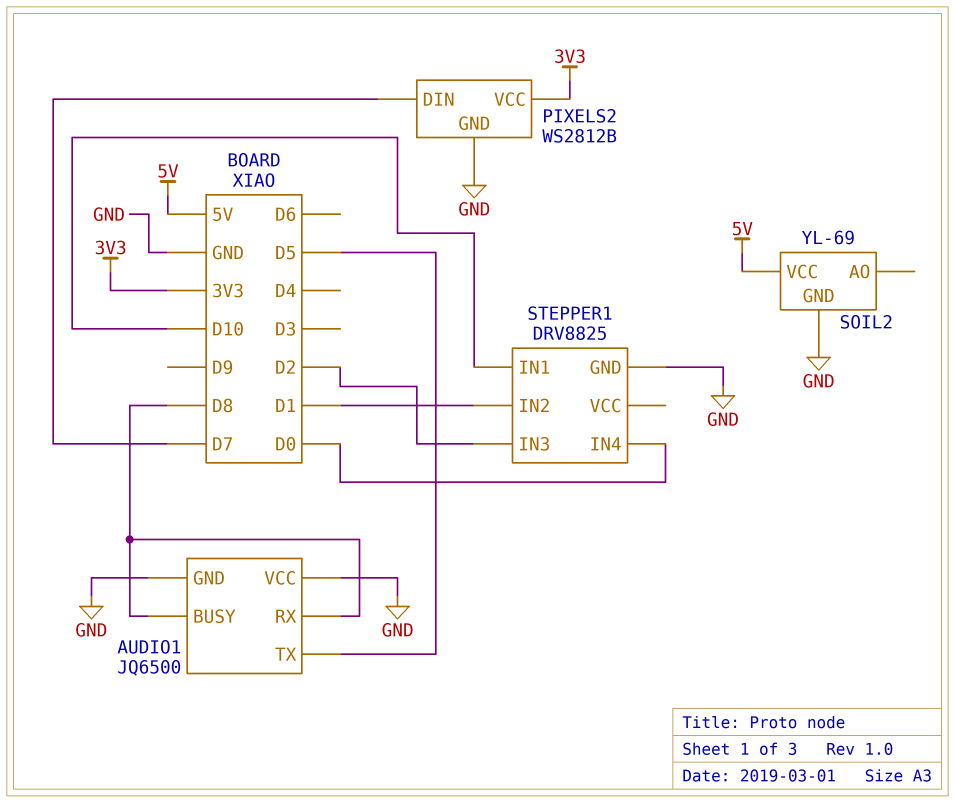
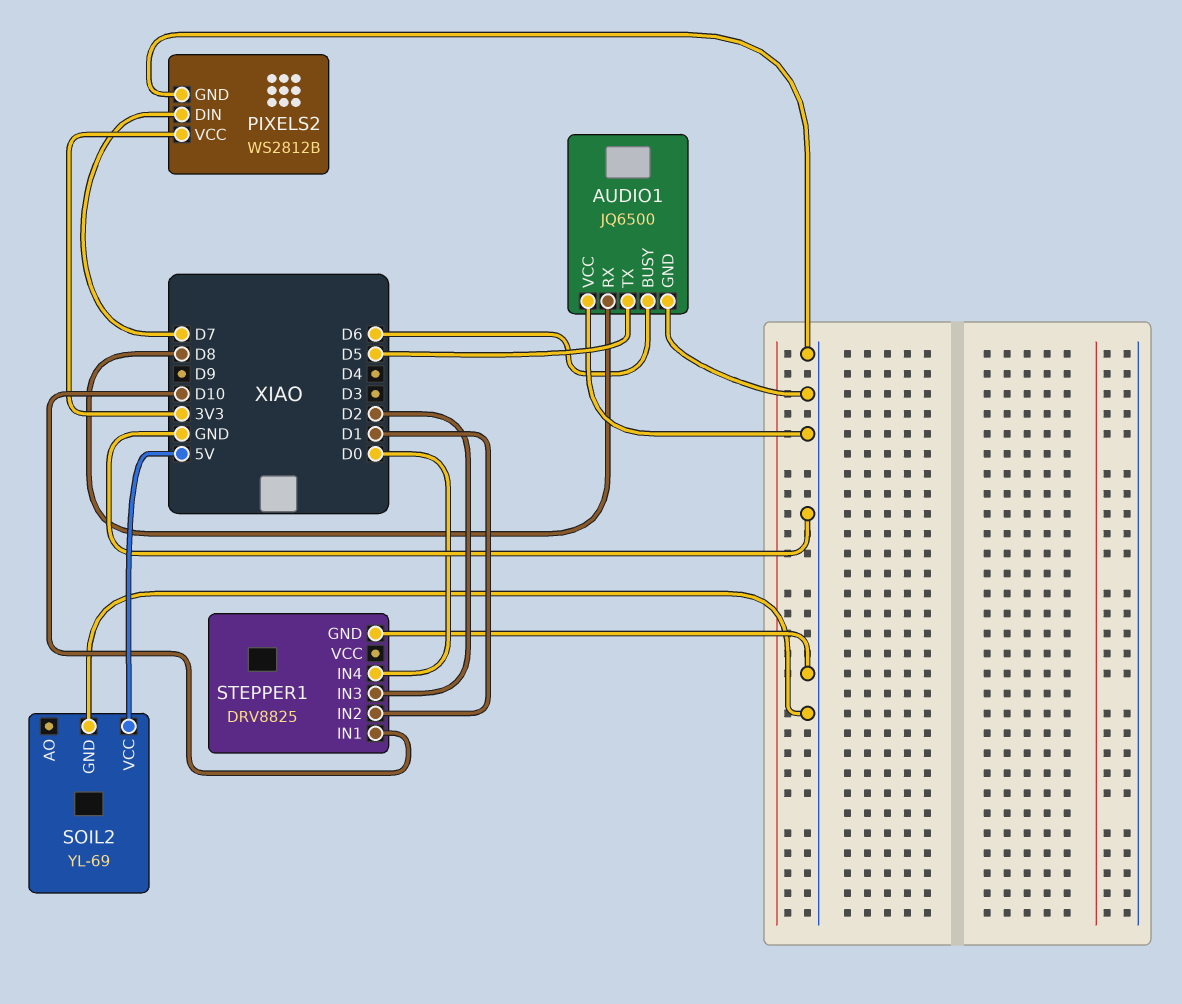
AUDIO1 pin BUSY: D8 -> D6

